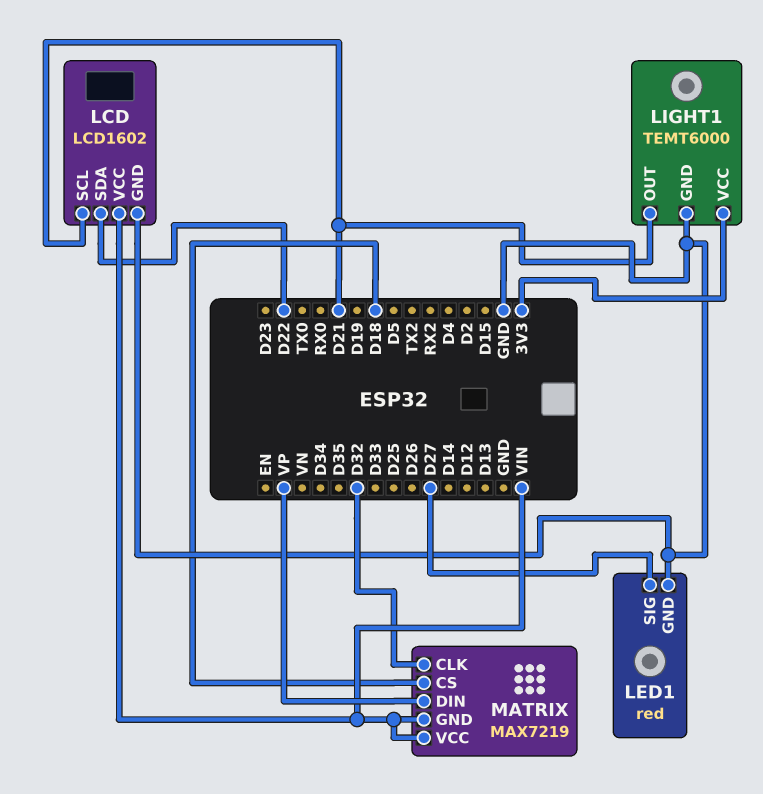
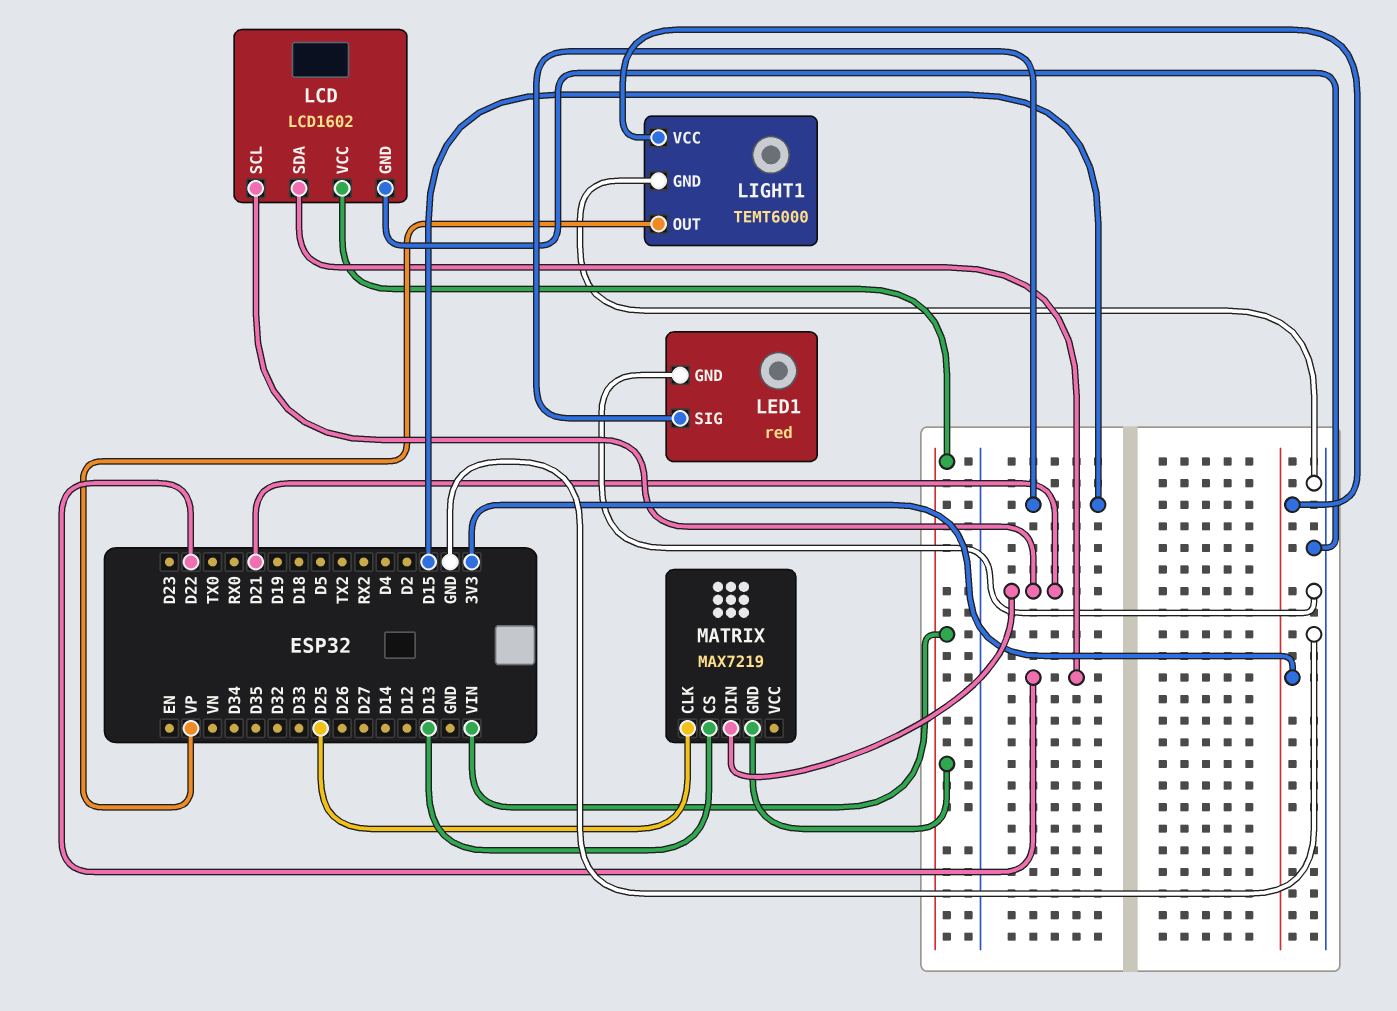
LED1 pin SIG: D27 -> D15
LIGHT1 pin OUT: D21 -> VP
MATRIX pin CLK: D32 -> D25
MATRIX pin CS: D18 -> D13
MATRIX pin DIN: VP -> D21
MATRIX pin VCC: VIN -> none

